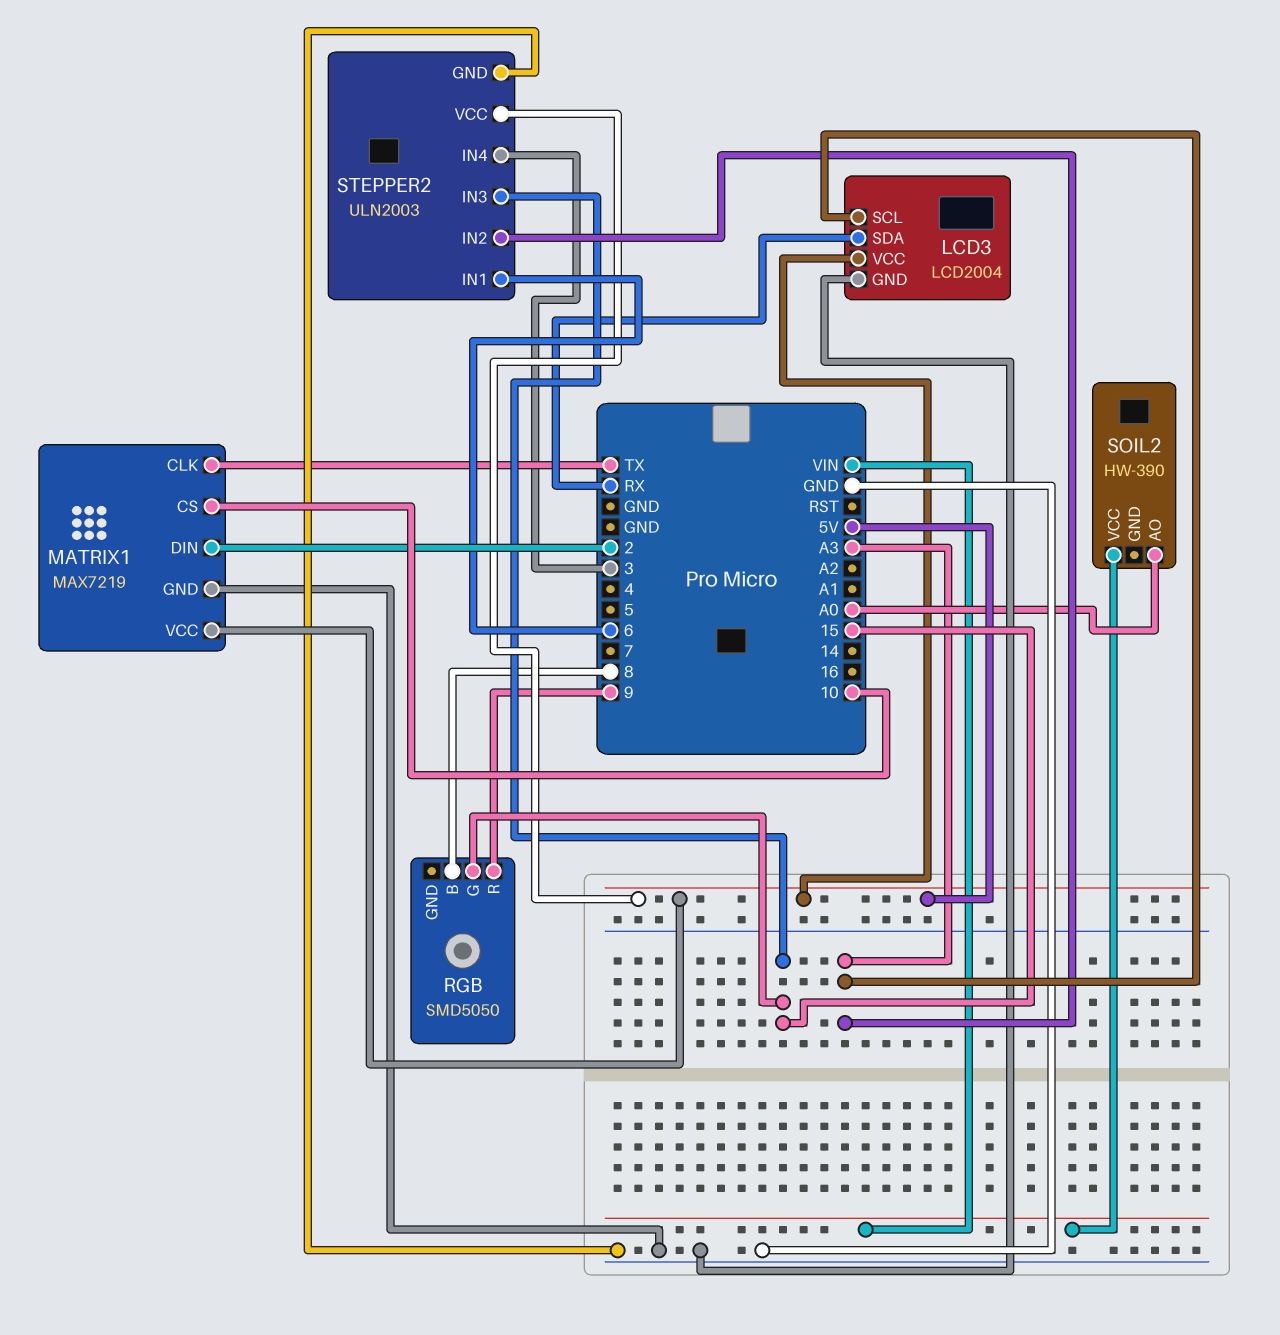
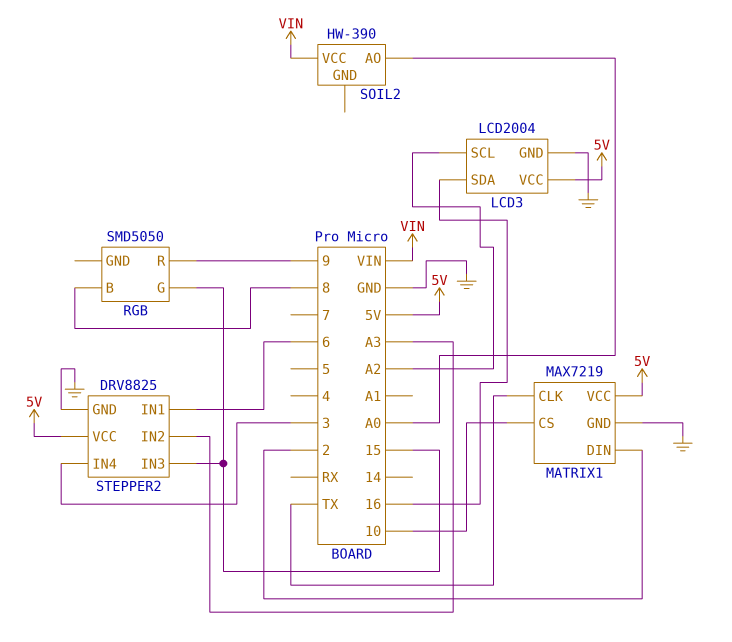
LCD3 pin SCL: A3 -> A2
LCD3 pin SDA: RX -> 16
STEPPER2: ULN2003 -> DRV8825

